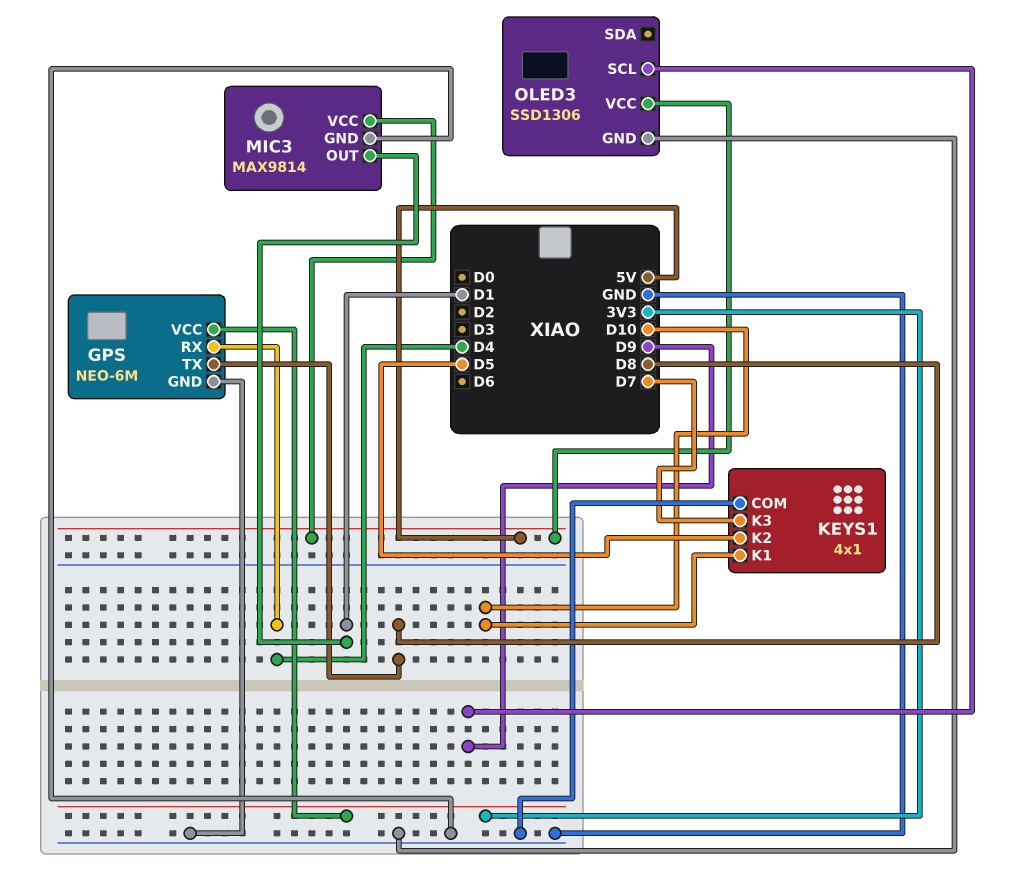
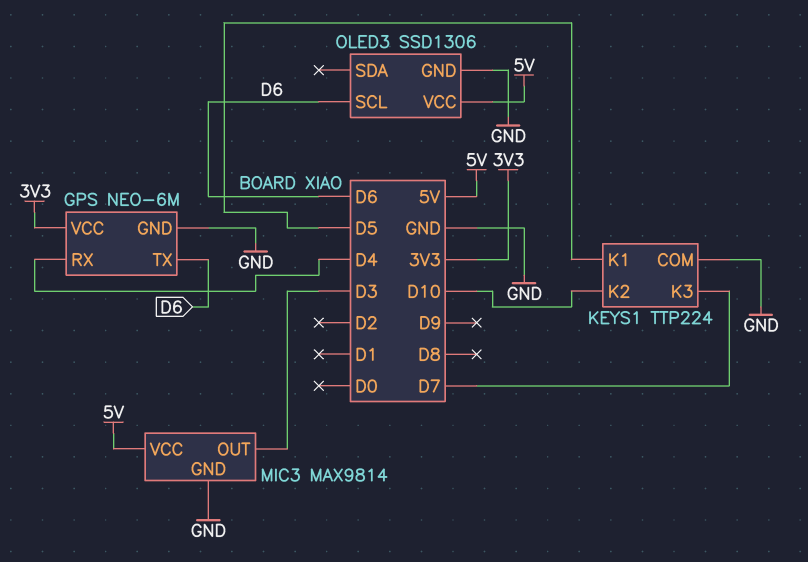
GPS pin TX: D8 -> D6
KEYS1: 4x1 -> TTP224
KEYS1 pin K1: D10 -> D5
KEYS1 pin K2: D5 -> D10
MIC3 pin OUT: D1 -> D3
OLED3 pin SCL: D9 -> D6

